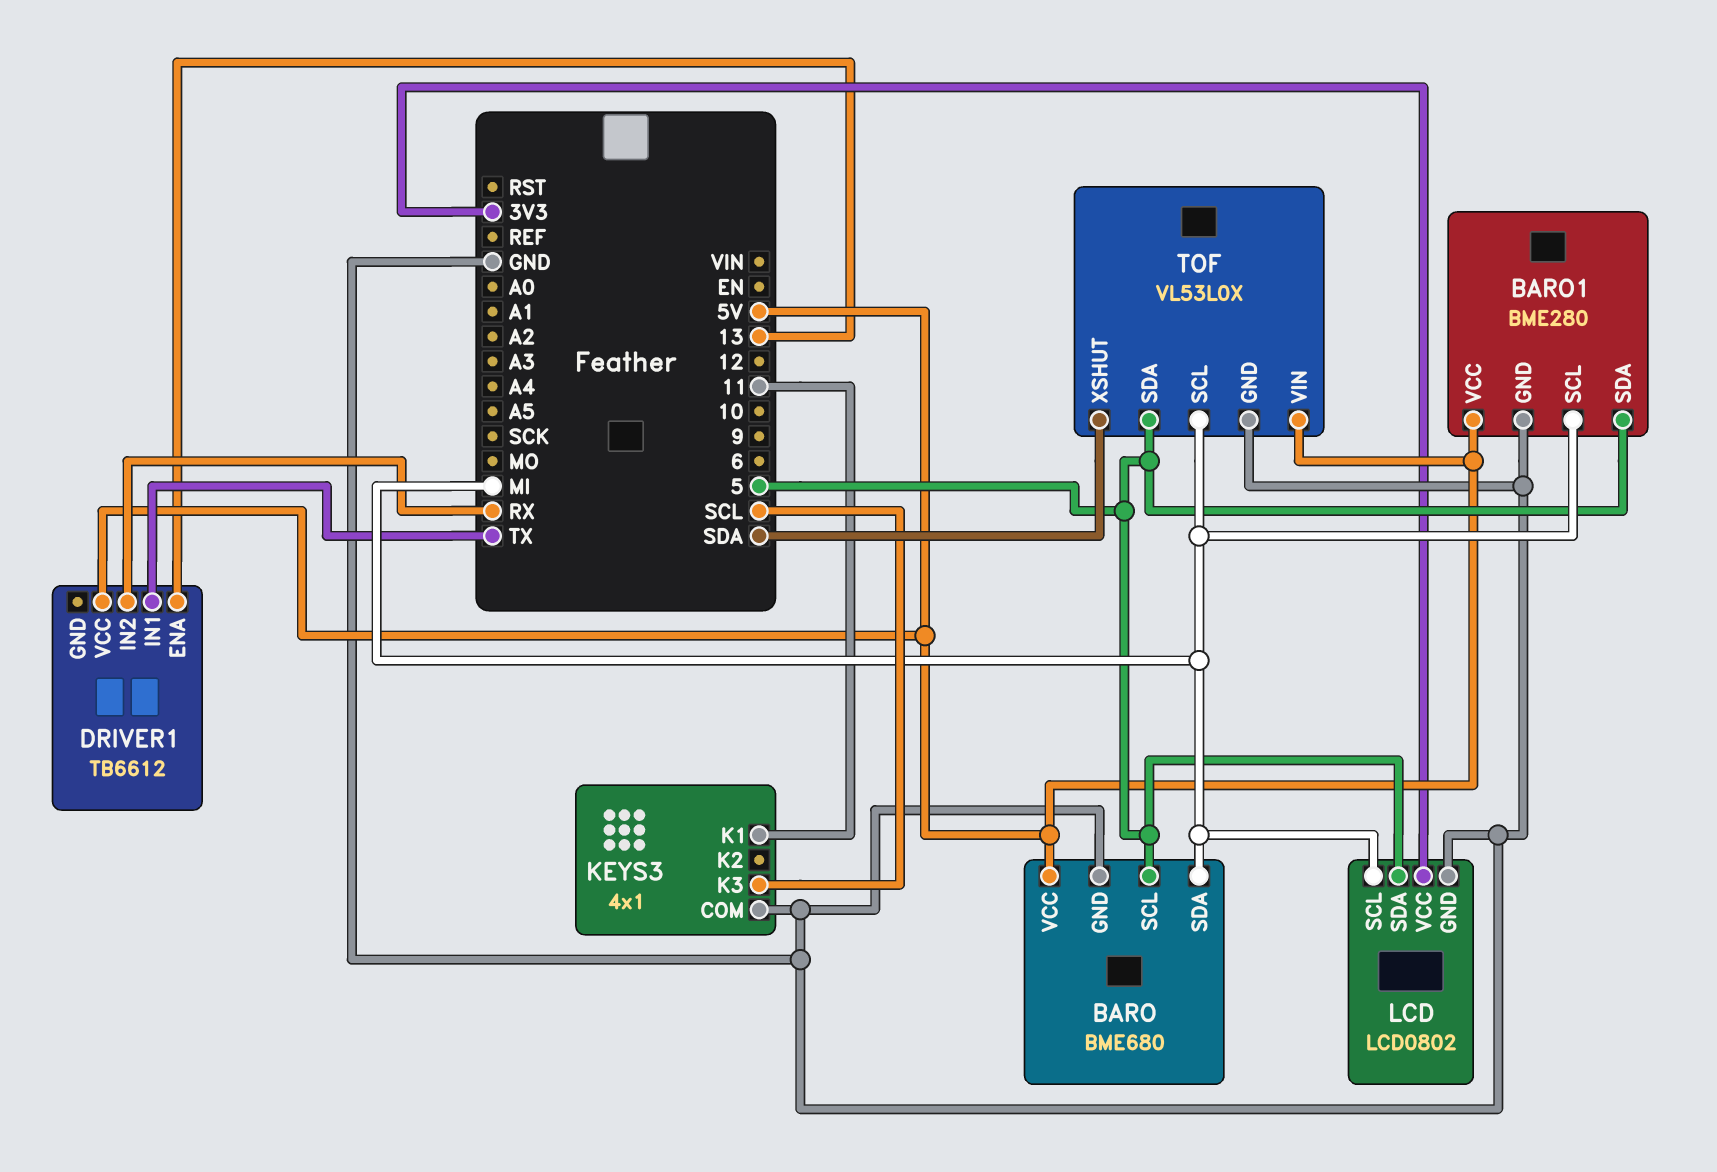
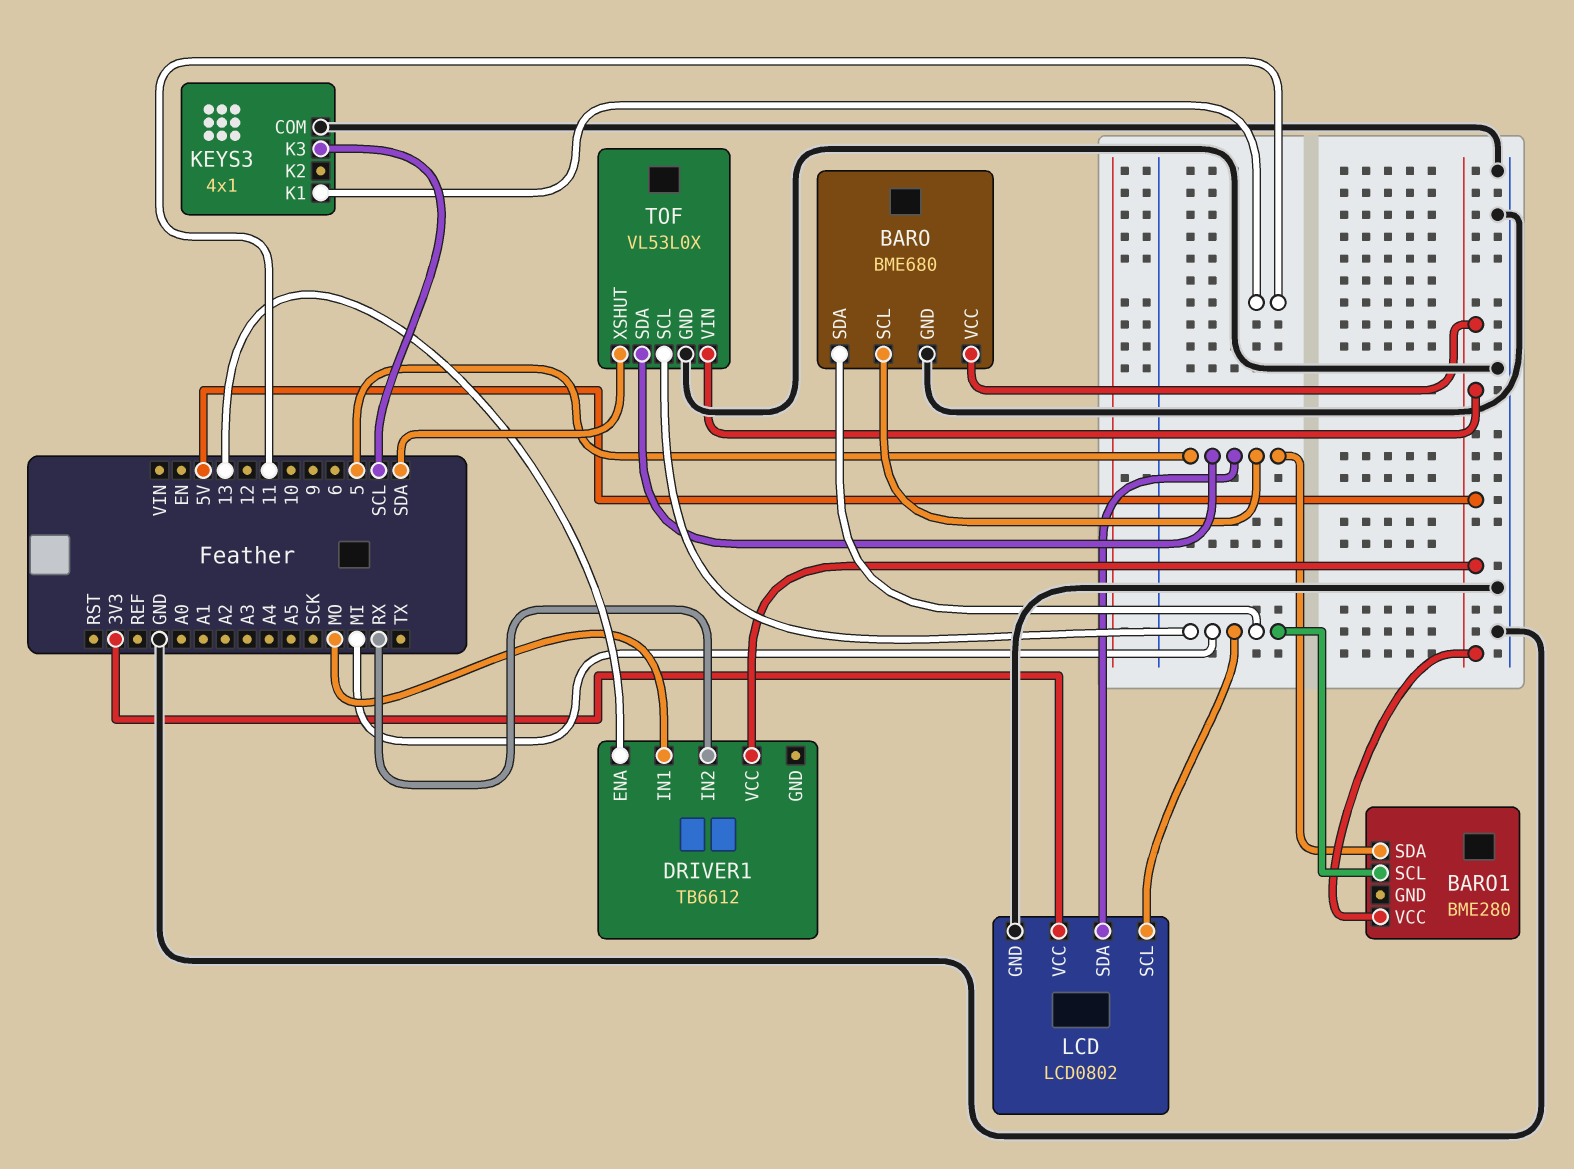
BARO1 pin GND: GND -> none
DRIVER1 pin IN1: TX -> MO

